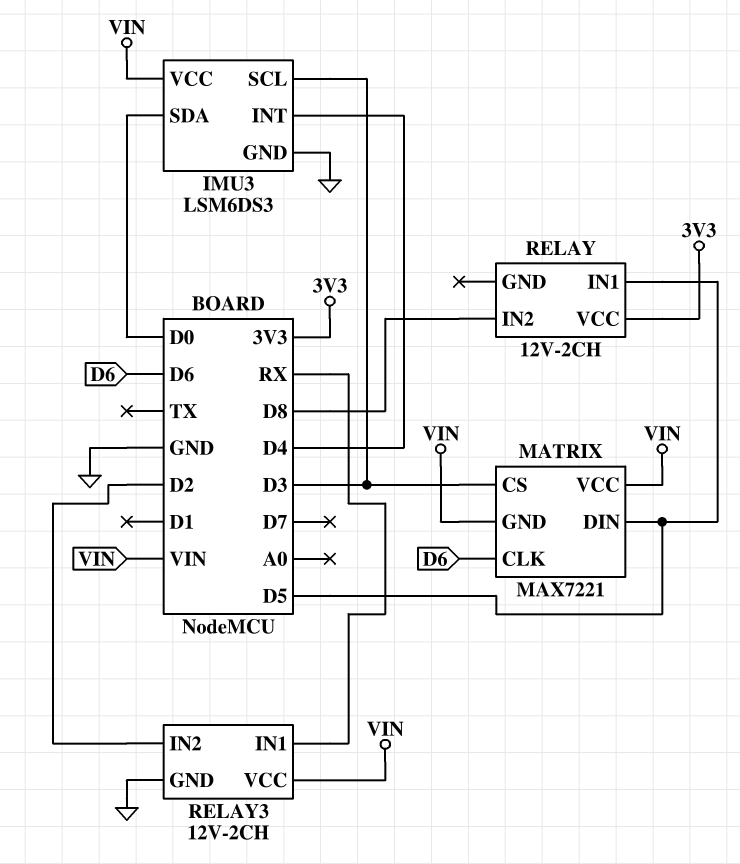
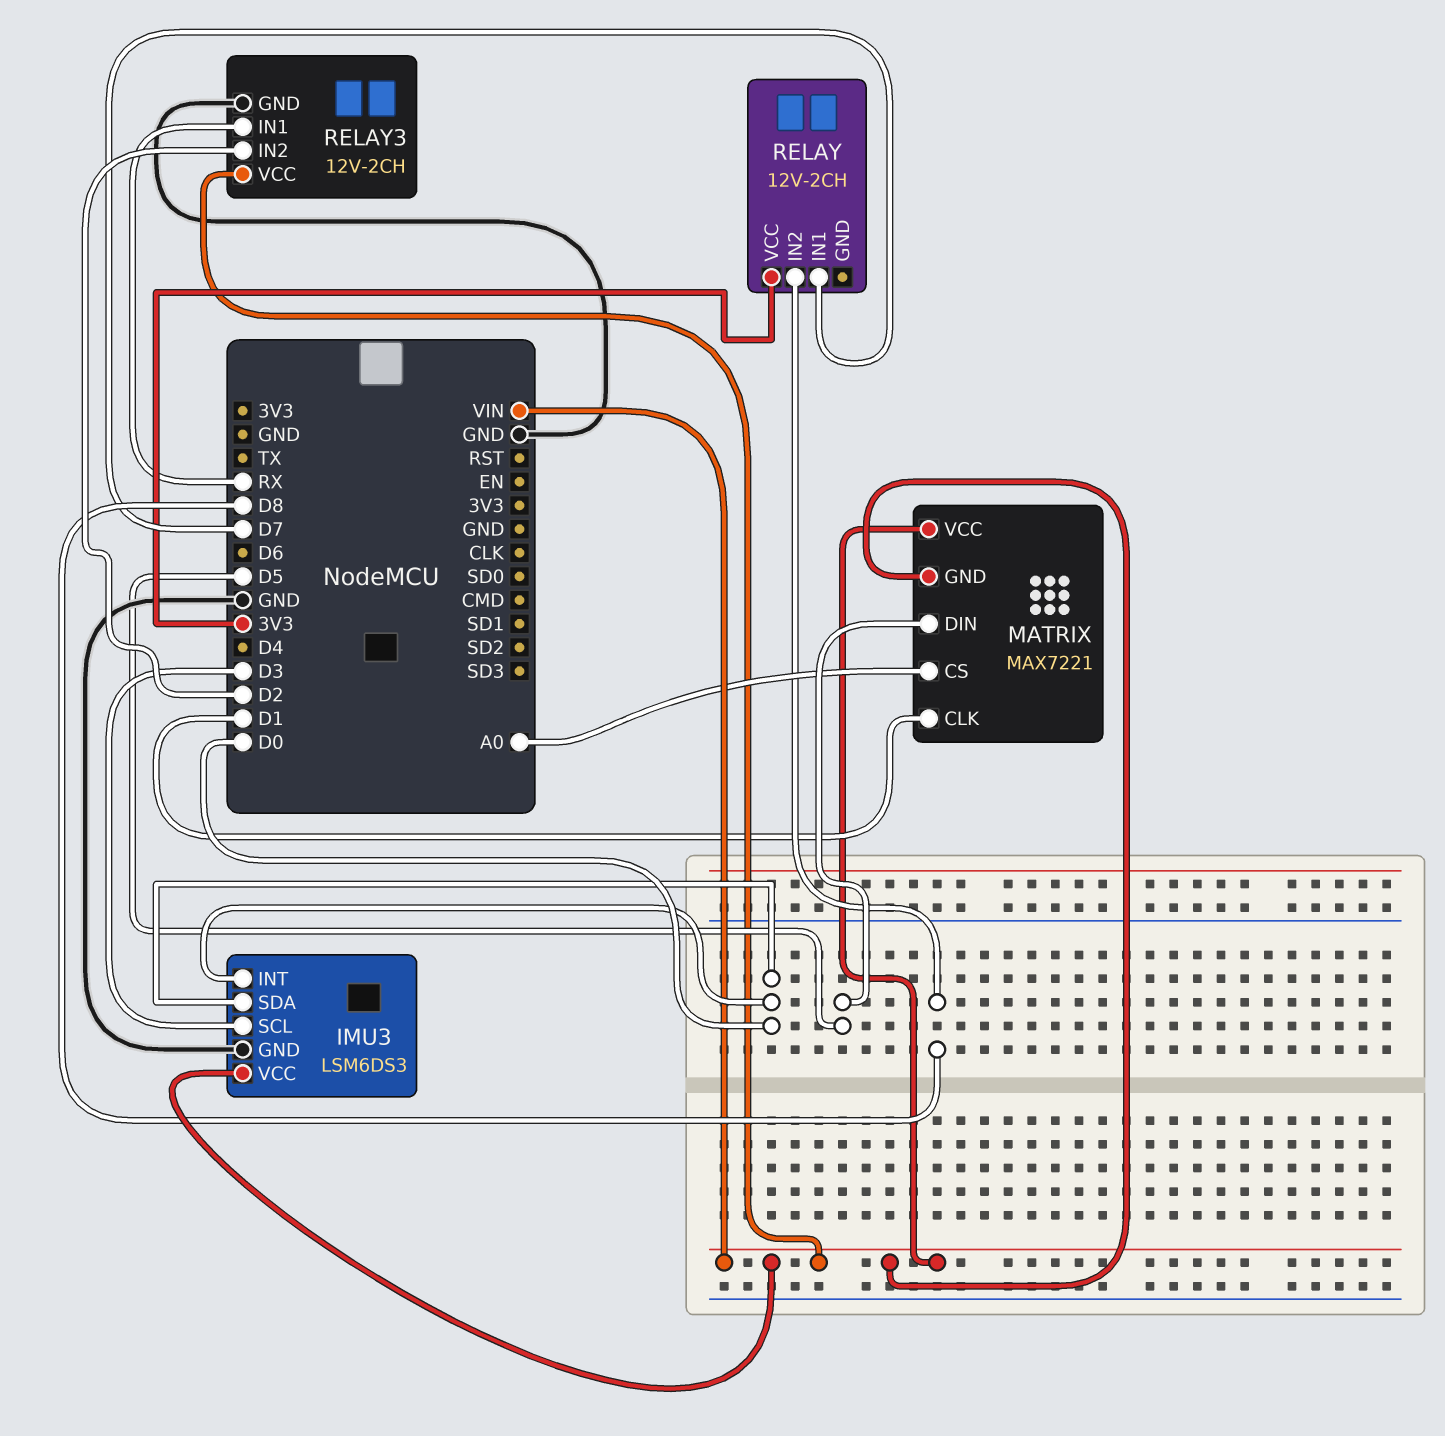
IMU3 pin INT: D4 -> D0
MATRIX pin CLK: D6 -> D1
MATRIX pin CS: D3 -> A0
RELAY pin IN1: D5 -> D7

